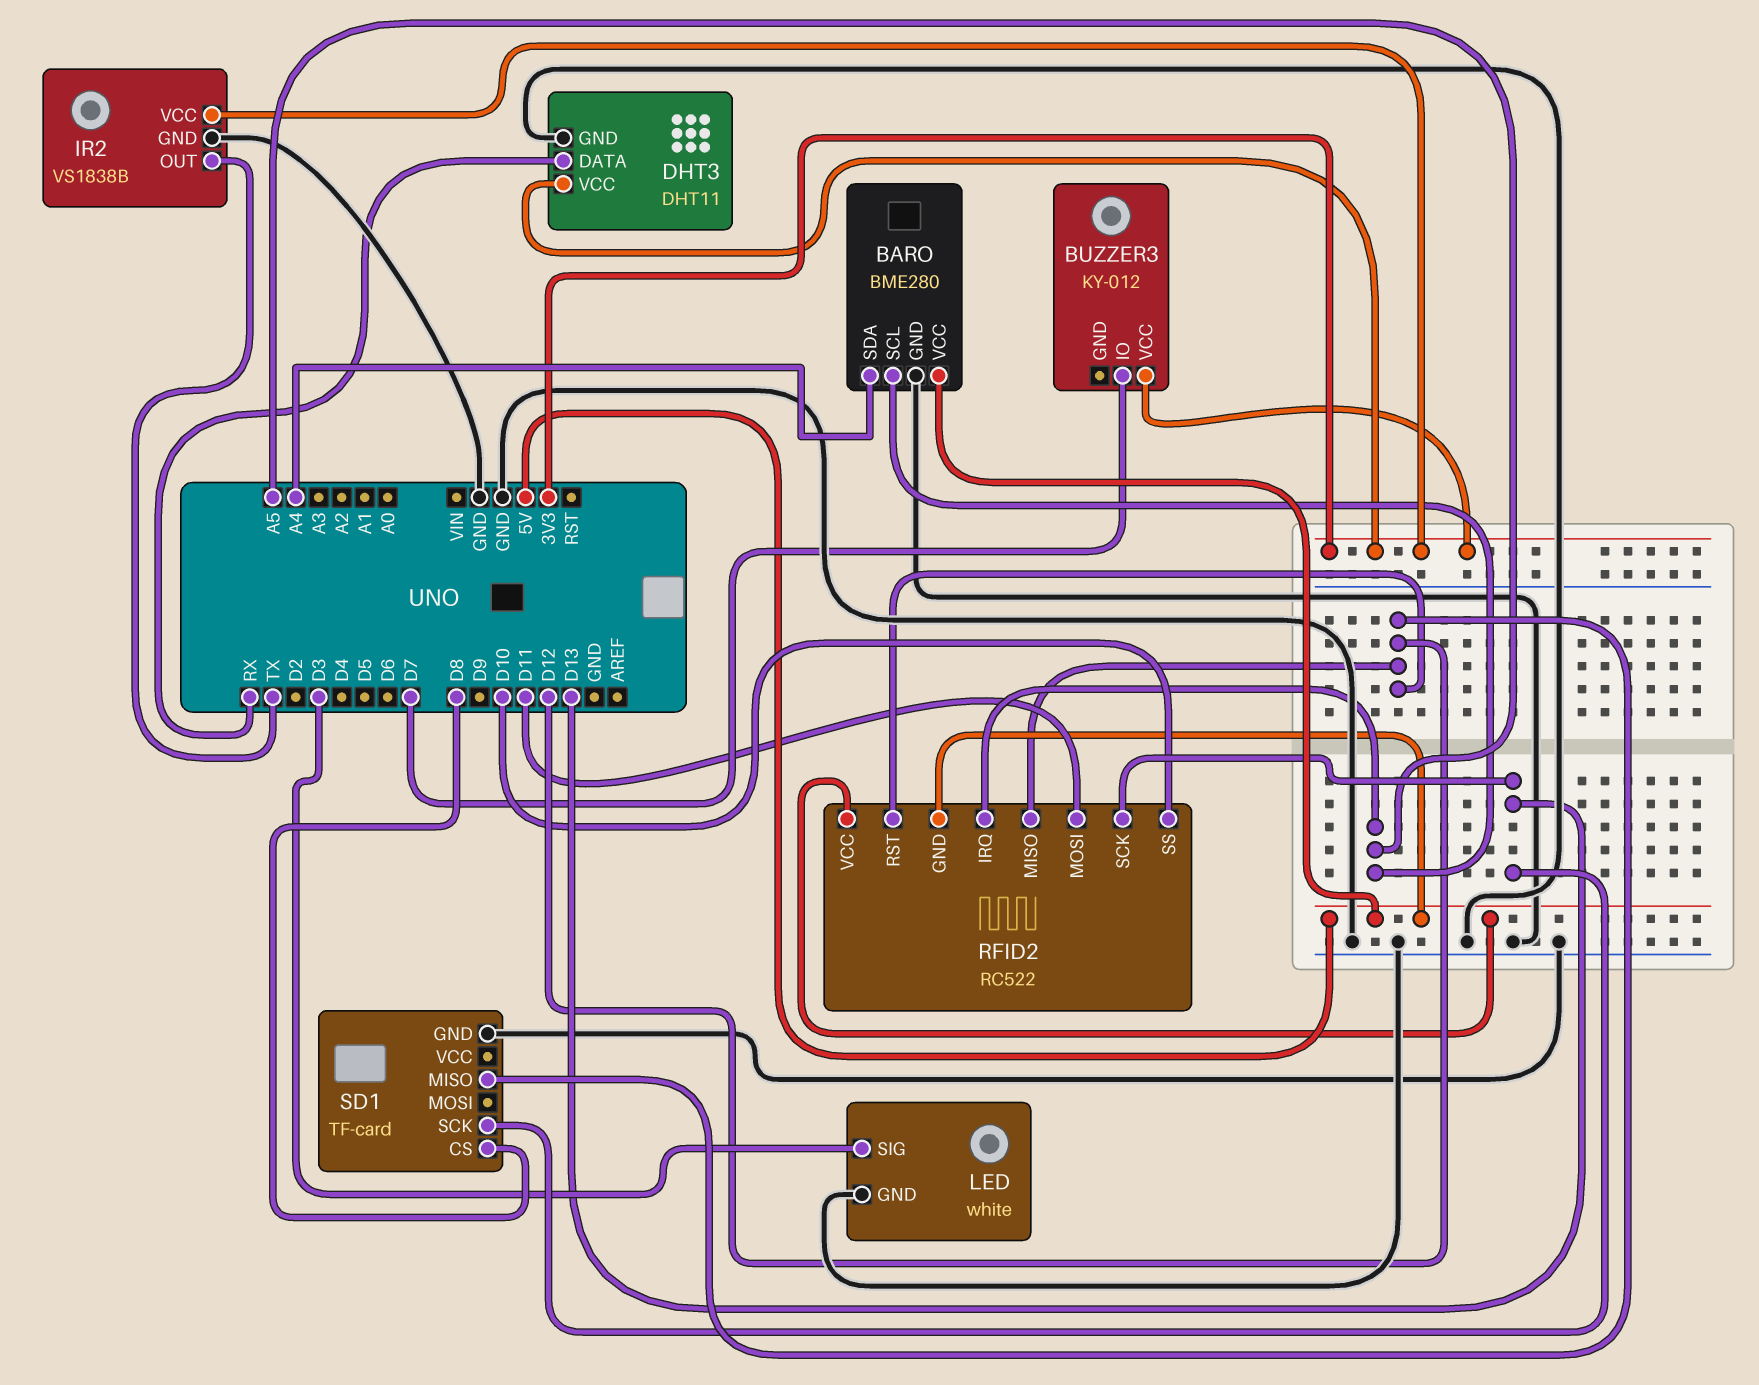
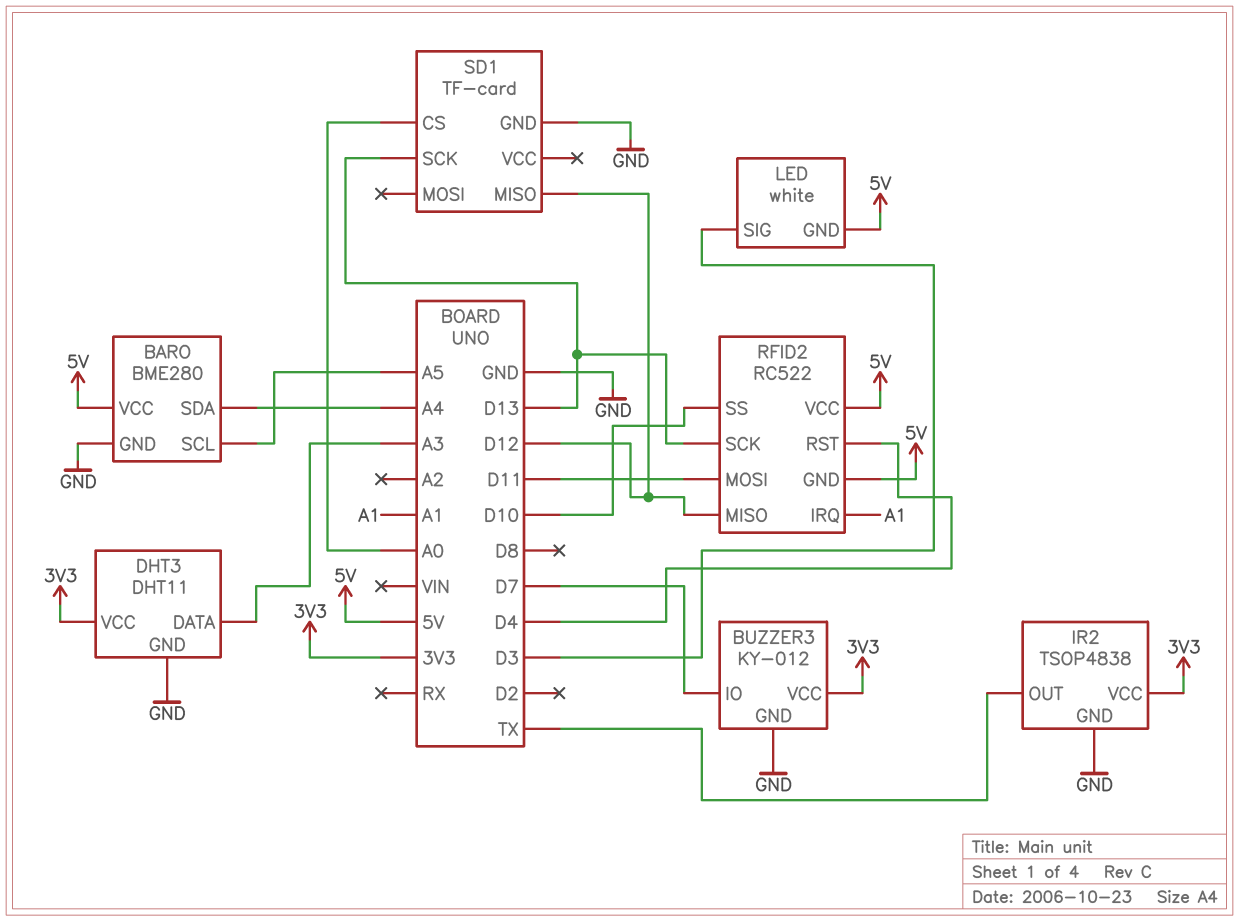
BUZZER3 pin GND: none -> GND
DHT3 pin DATA: RX -> A3
IR2: VS1838B -> TSOP4838
LED pin GND: GND -> 5V
RFID2 pin IRQ: A5 -> A1
RFID2 pin RST: D12 -> D4
SD1 pin CS: D8 -> A0

